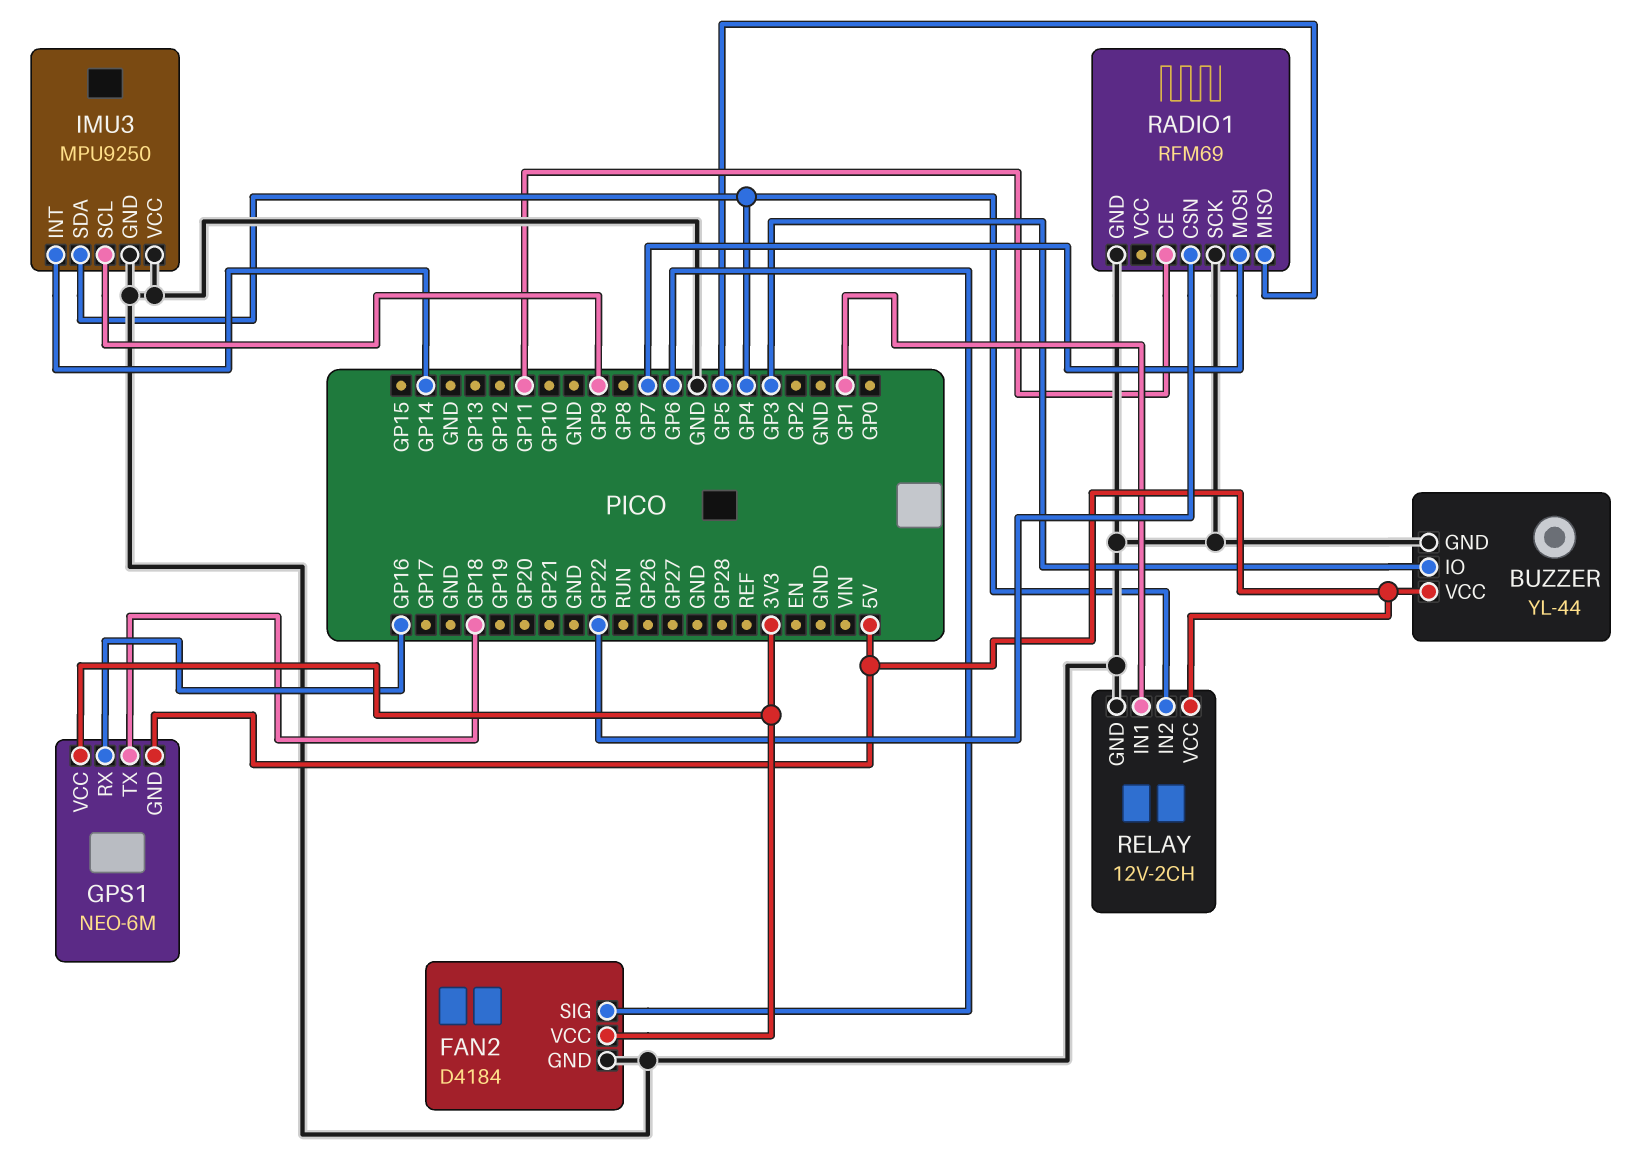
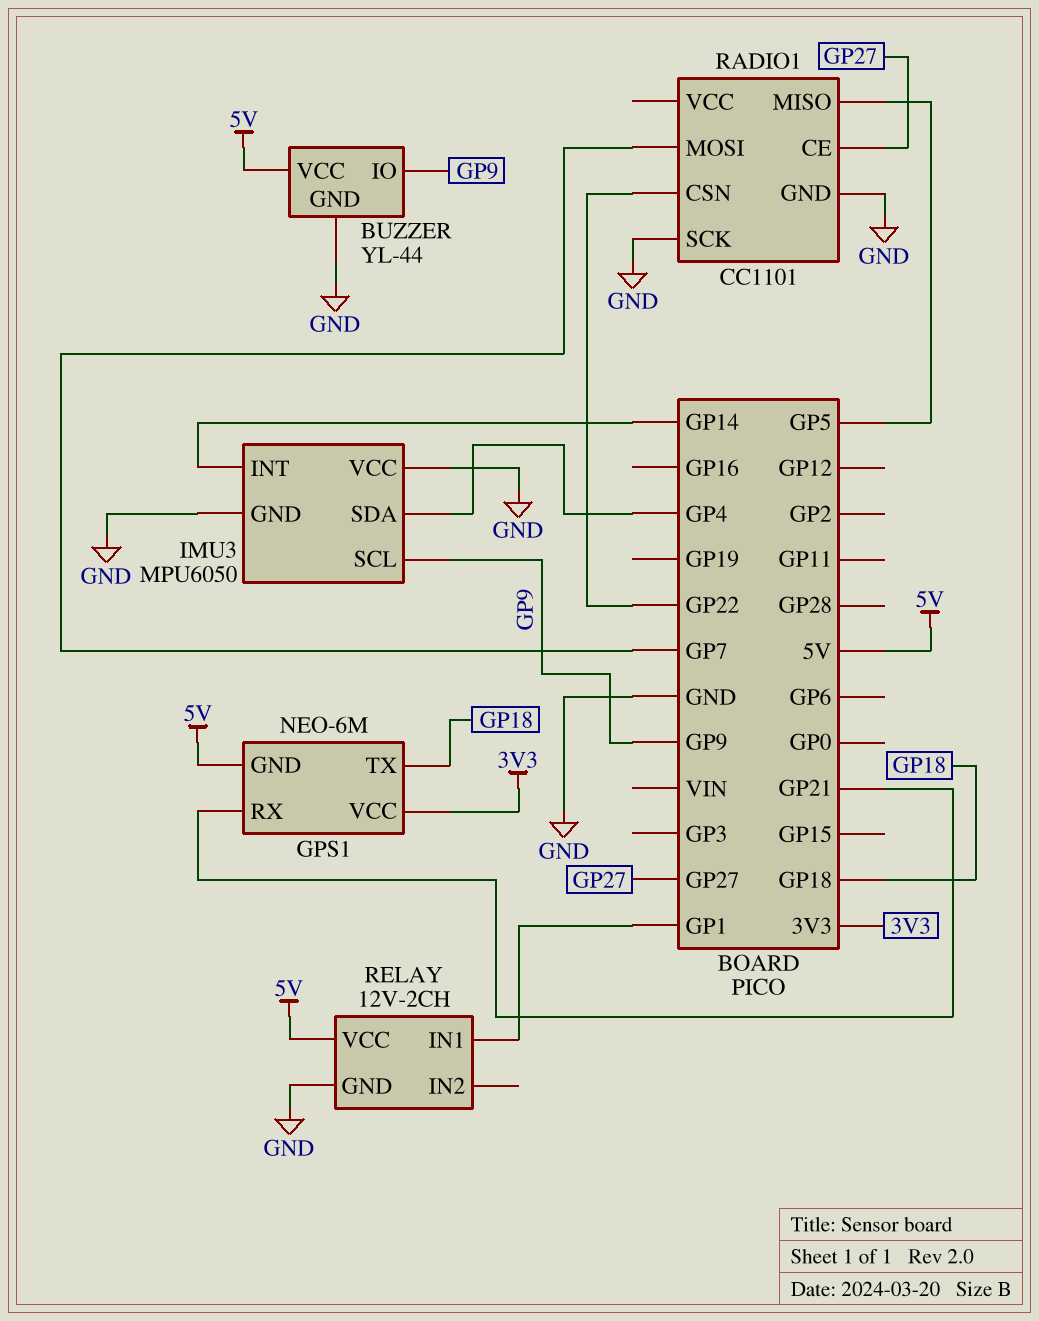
BUZZER pin IO: GP3 -> GP9
FAN2: D4184 -> none
FAN2 pin GND: GND -> none
FAN2 pin SIG: GP6 -> none
FAN2 pin VCC: 3V3 -> none
GPS1 pin RX: GP16 -> GP21
IMU3: MPU9250 -> MPU6050
RADIO1: RFM69 -> CC1101
RADIO1 pin CE: GP11 -> GP27
RELAY pin IN2: GP4 -> none

